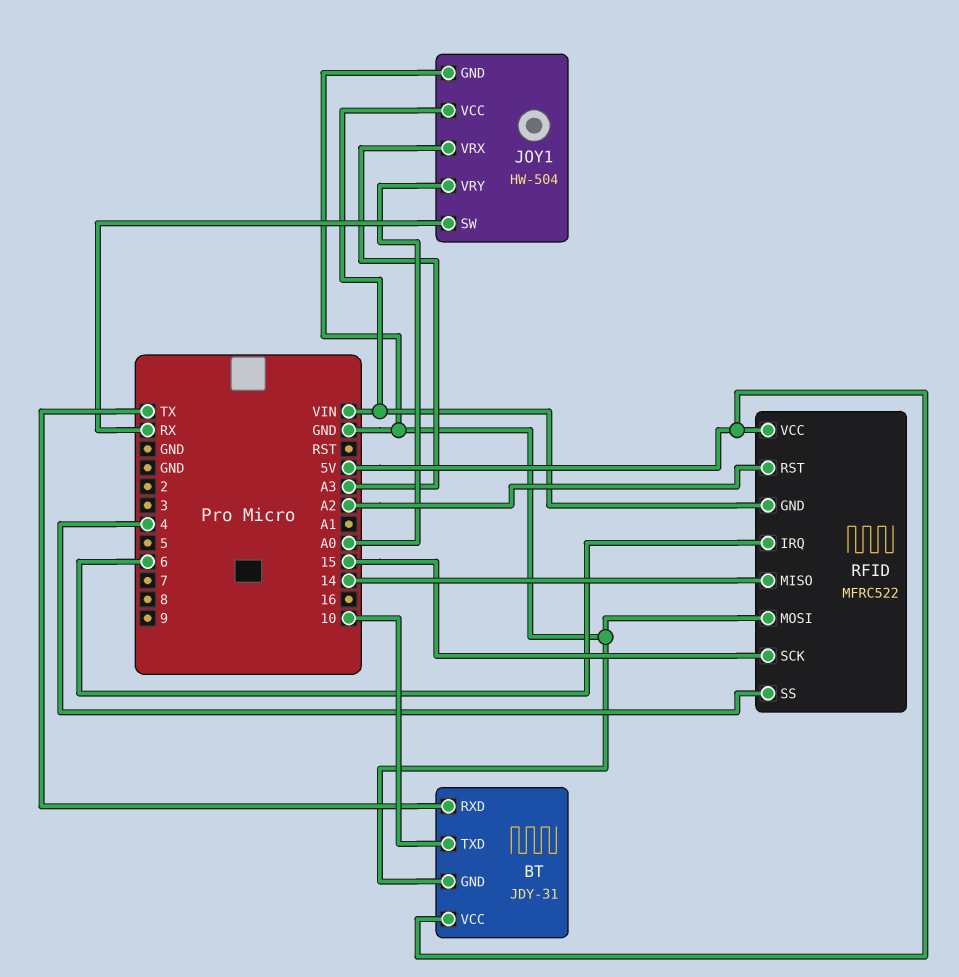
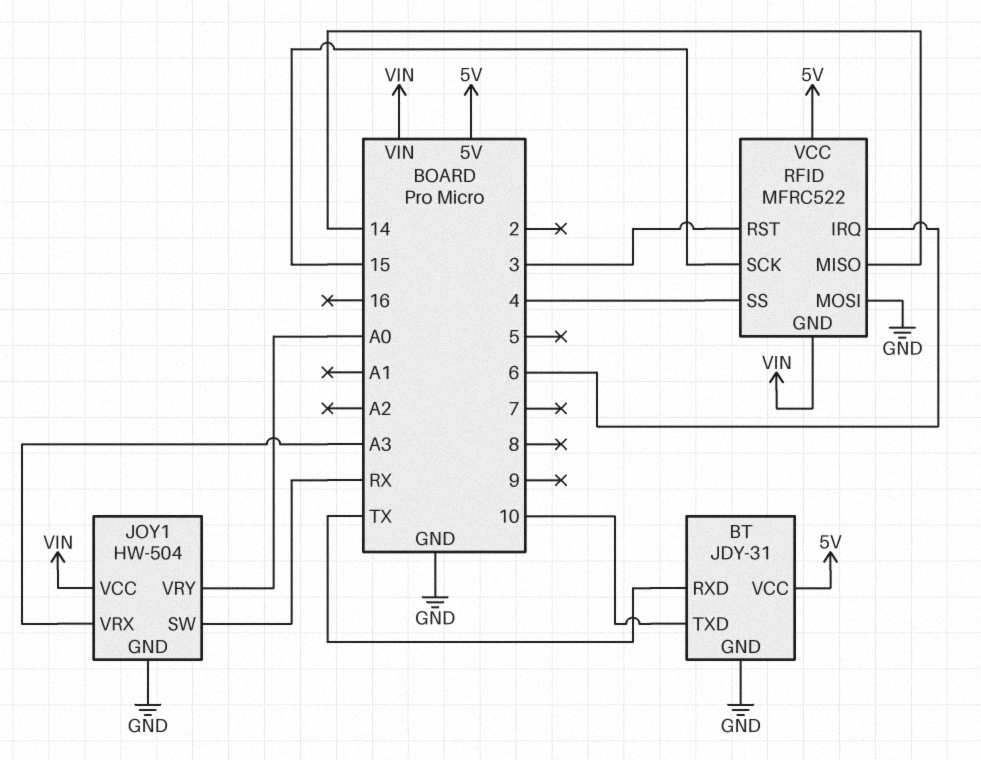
RFID pin RST: A2 -> 3

